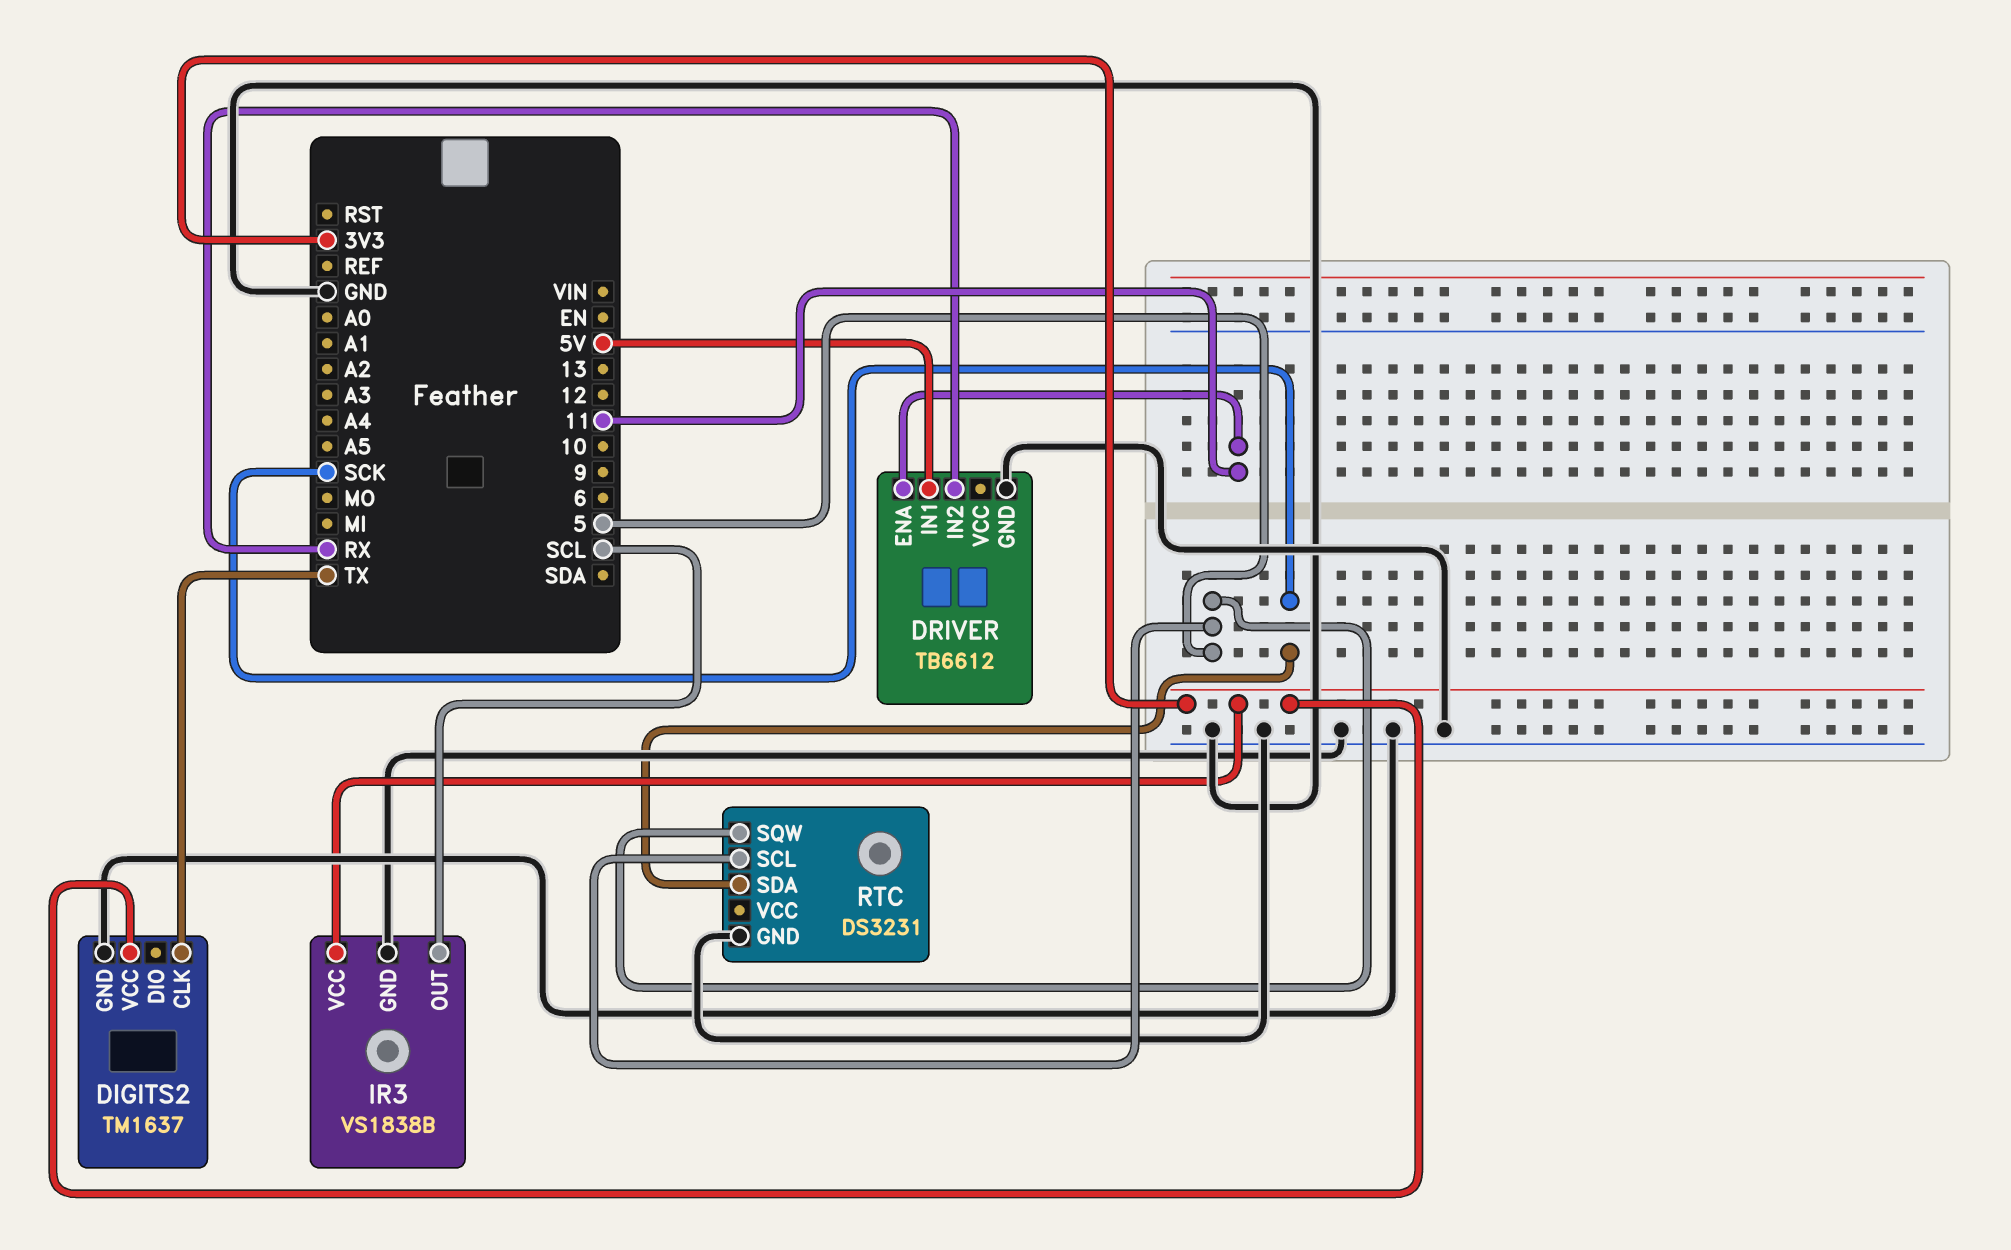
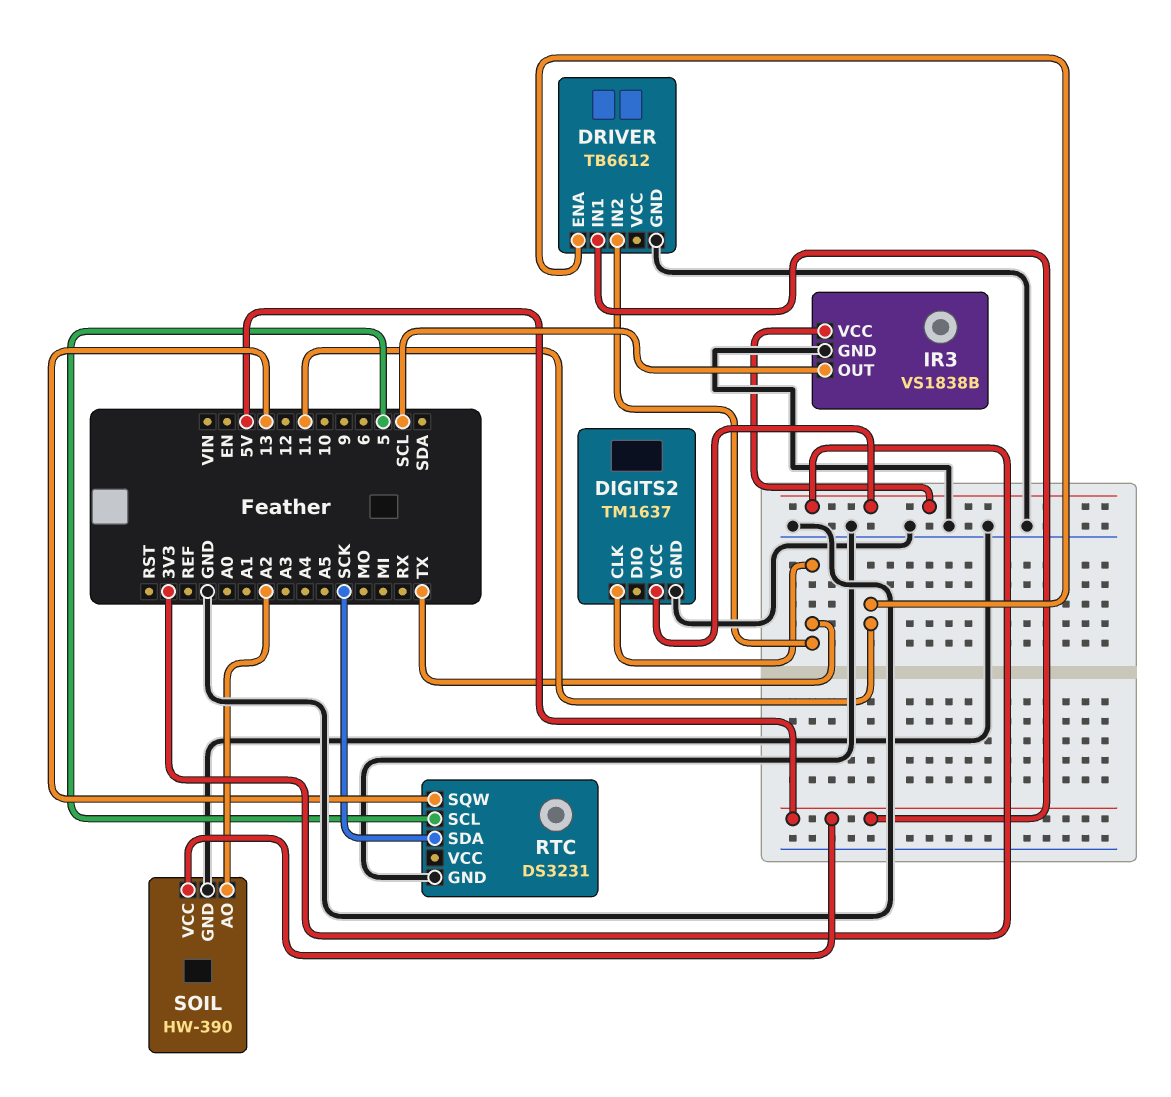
DRIVER pin IN2: RX -> TX
RTC pin SQW: 5 -> 13
SOIL: none -> HW-390
SOIL pin AO: none -> A2
SOIL pin GND: none -> GND
SOIL pin VCC: none -> 5V

